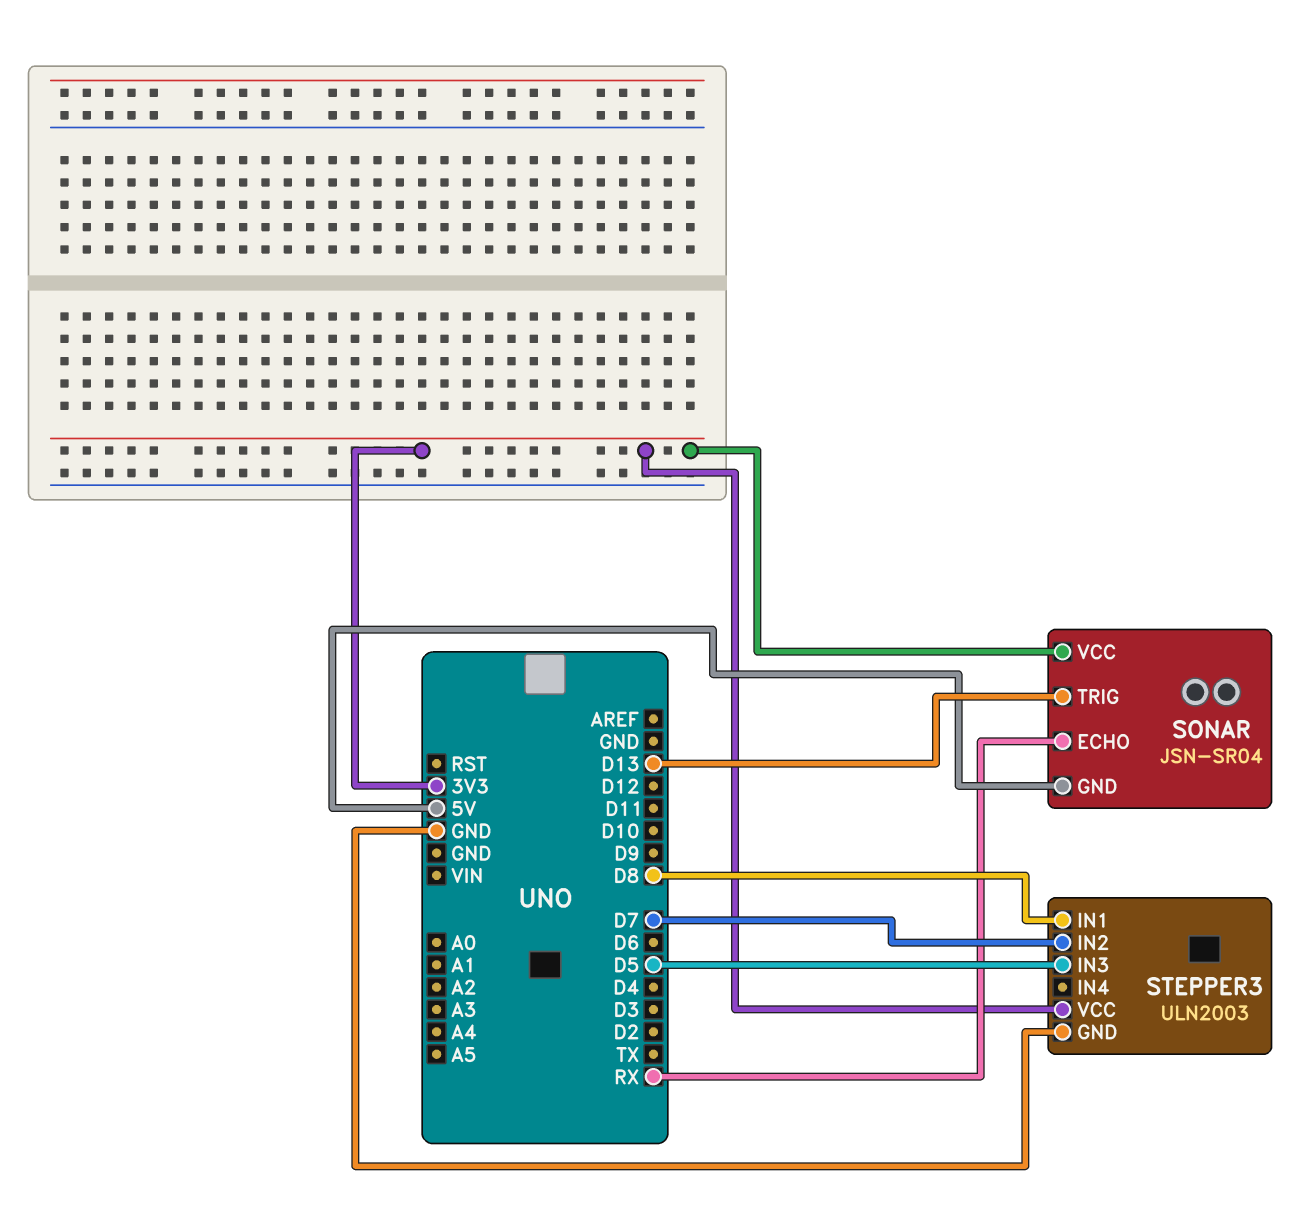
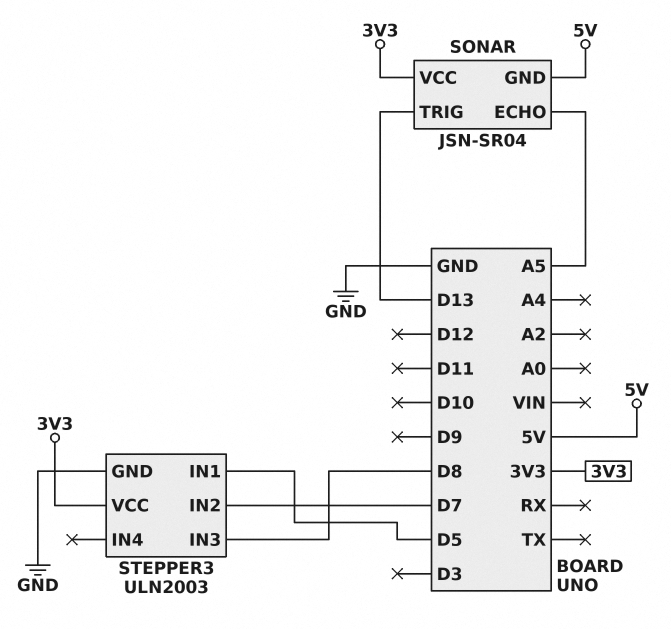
SONAR pin ECHO: RX -> A5
STEPPER3 pin IN1: D8 -> D5
STEPPER3 pin IN3: D5 -> D8

